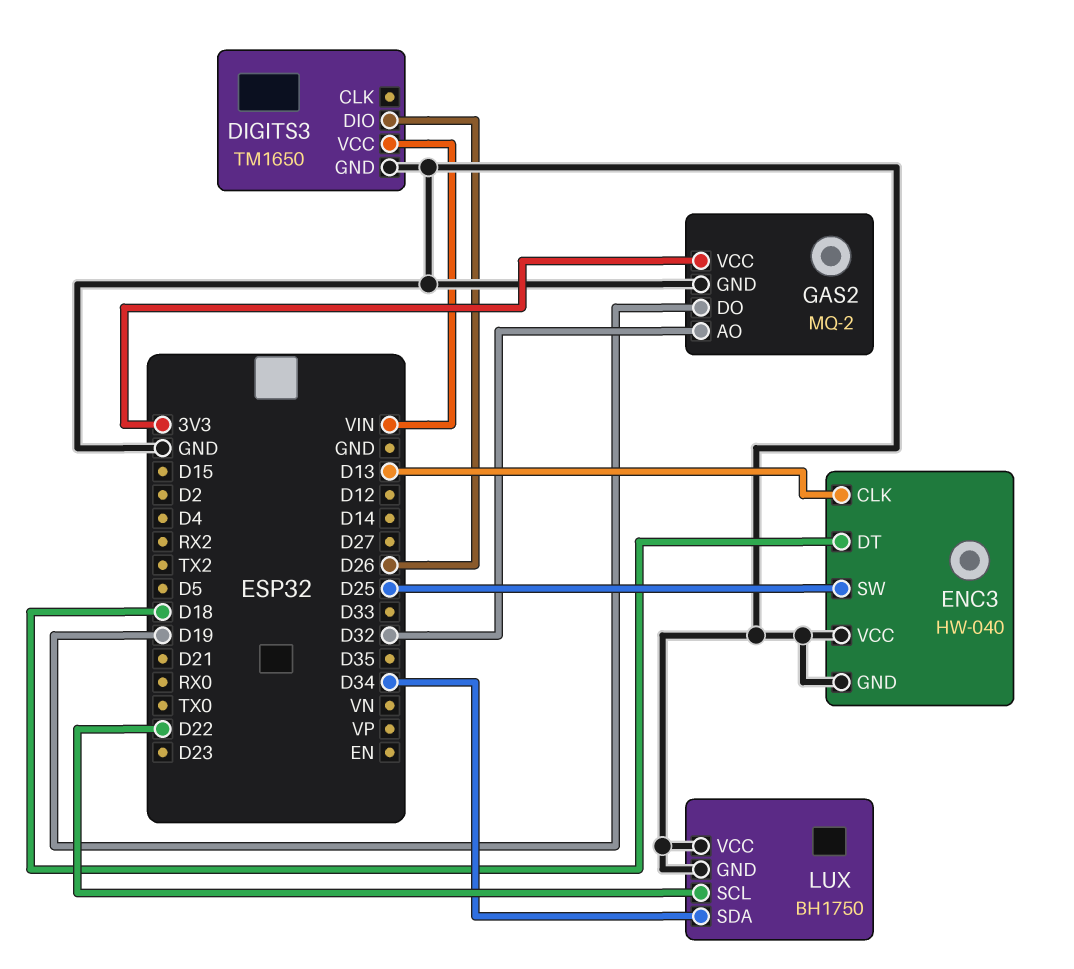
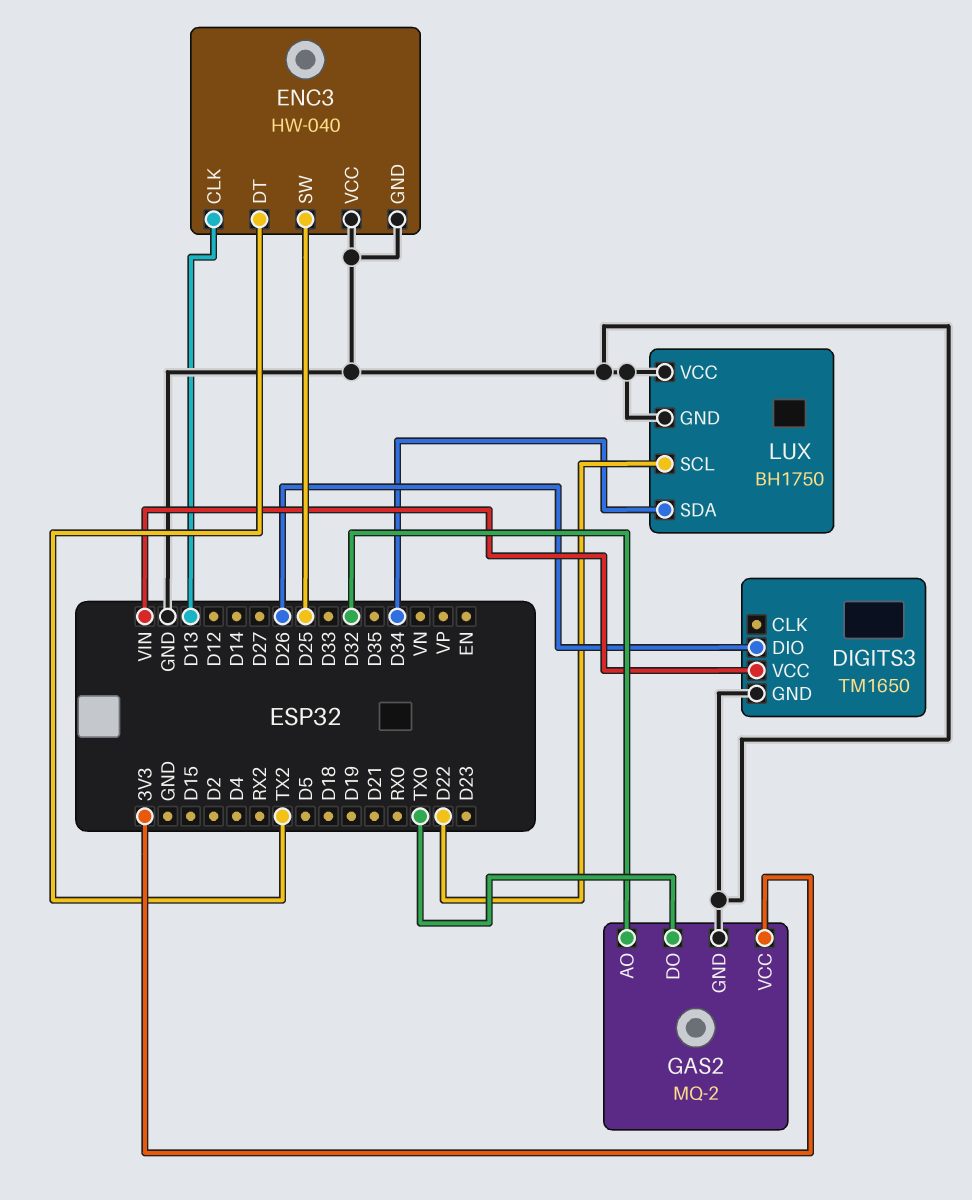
ENC3 pin DT: D18 -> TX2
GAS2 pin DO: D19 -> TX0

